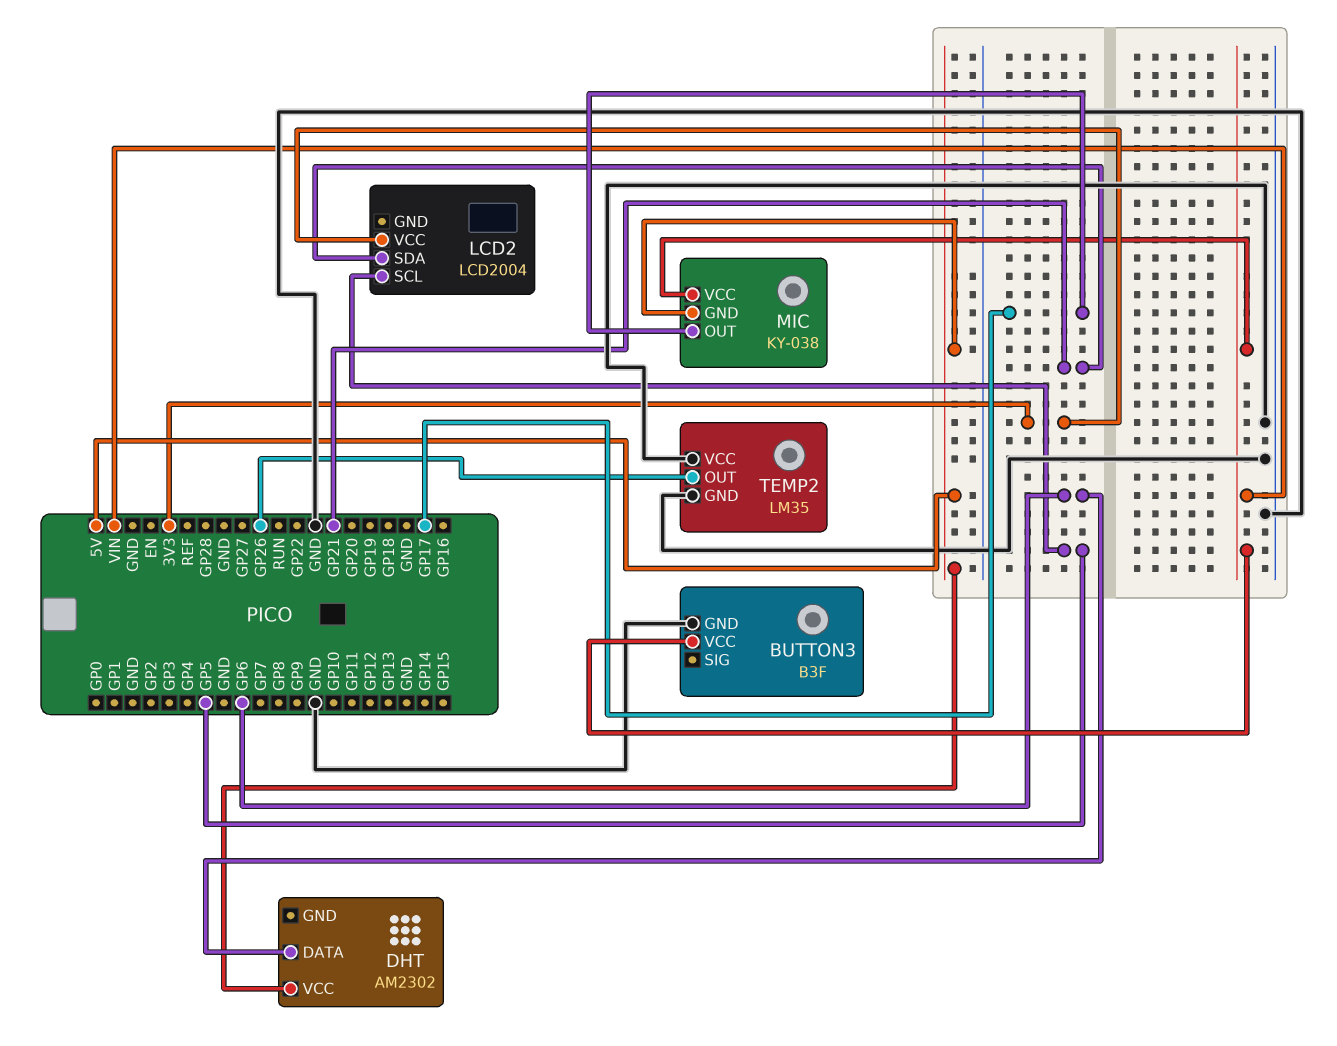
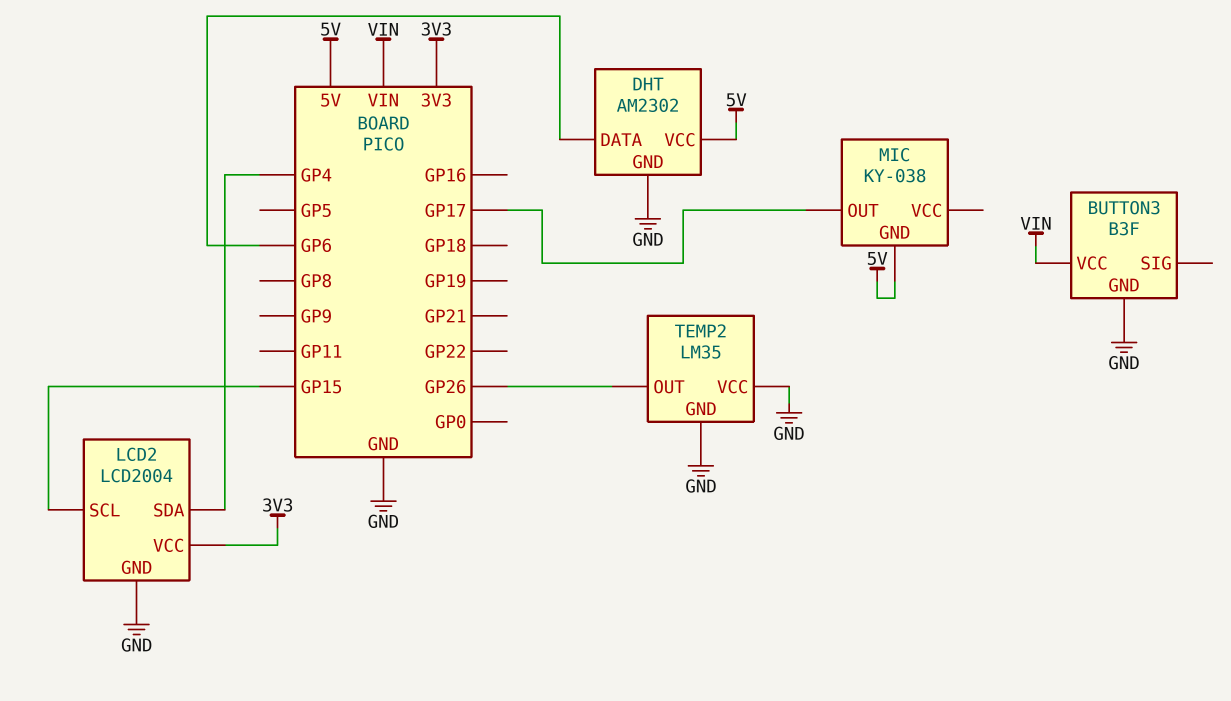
DHT pin GND: none -> GND
LCD2 pin GND: none -> GND
LCD2 pin SCL: GP5 -> GP15
LCD2 pin SDA: GP21 -> GP4
MIC pin VCC: VIN -> none

